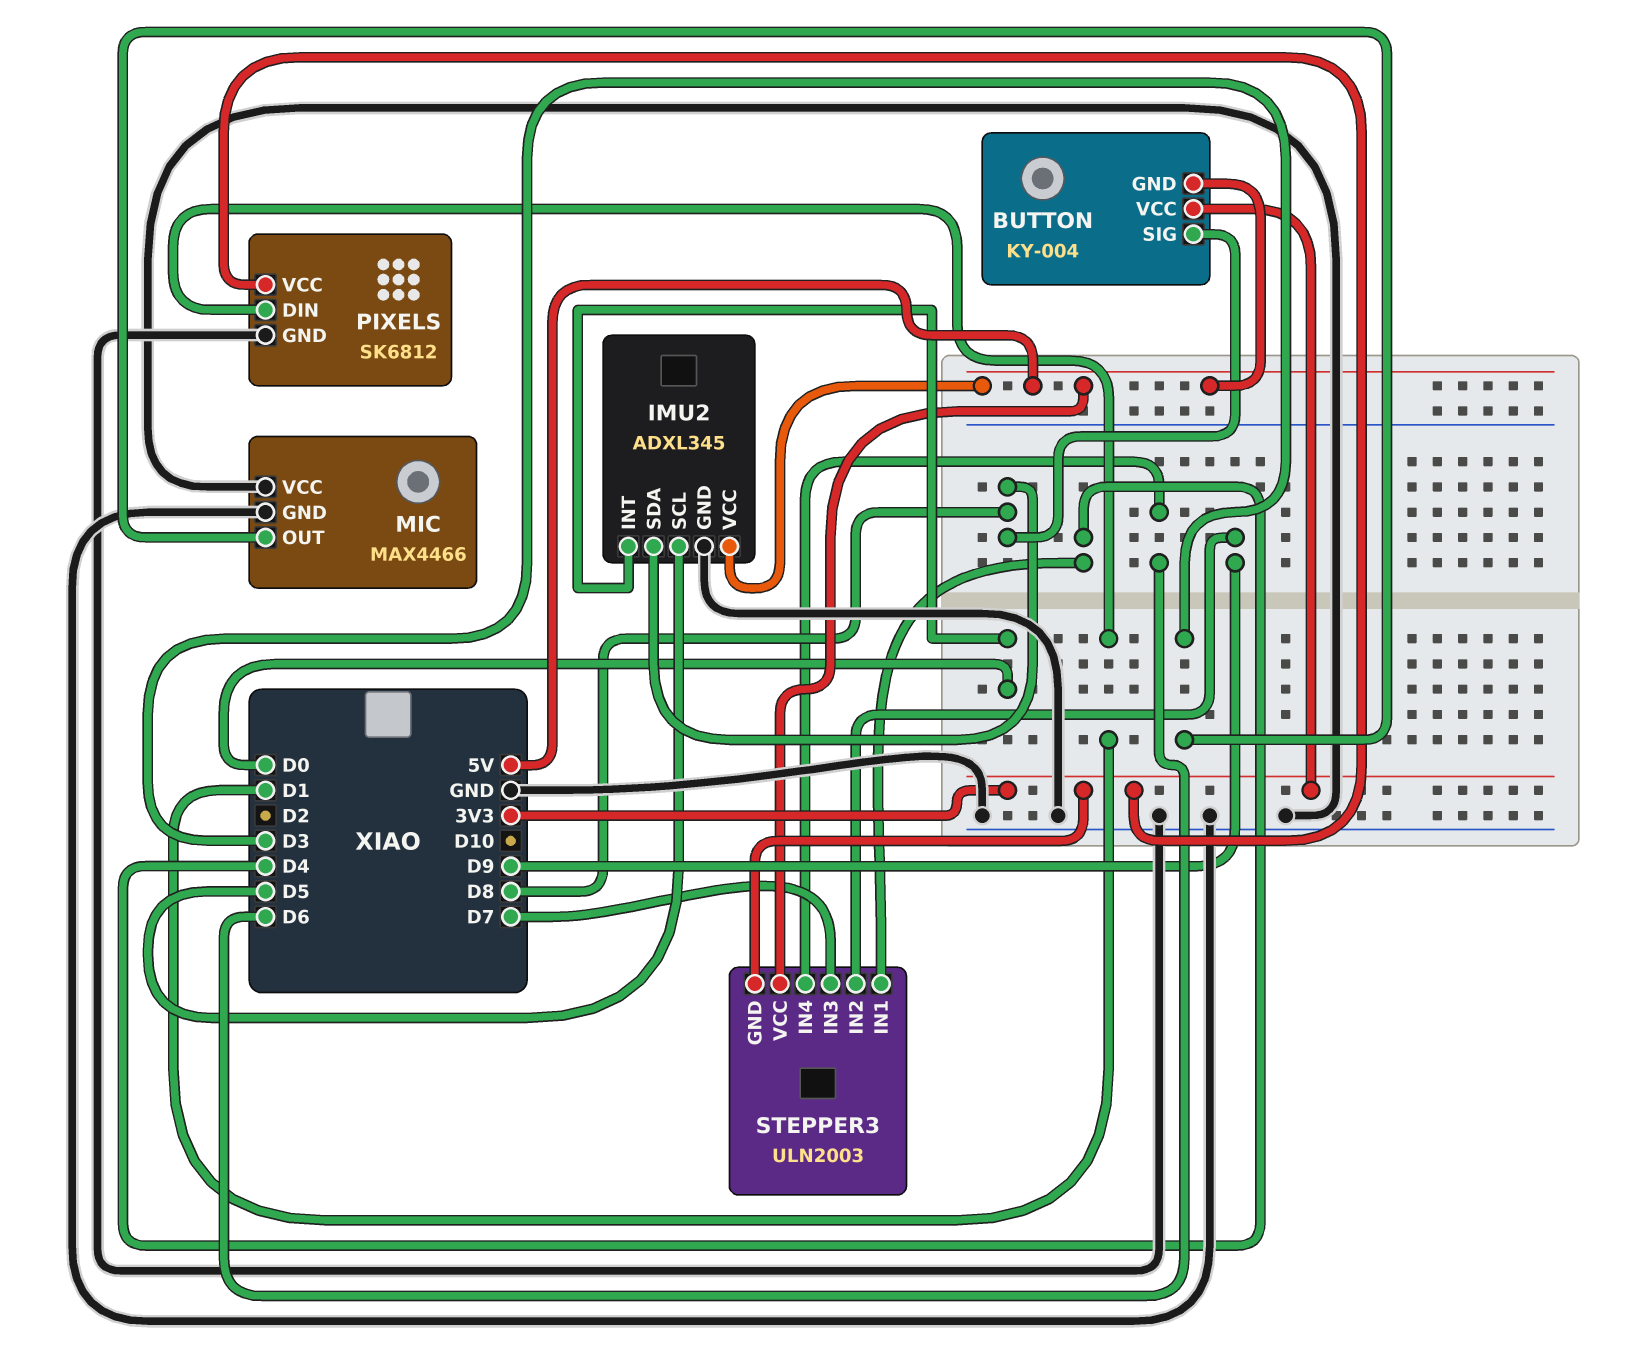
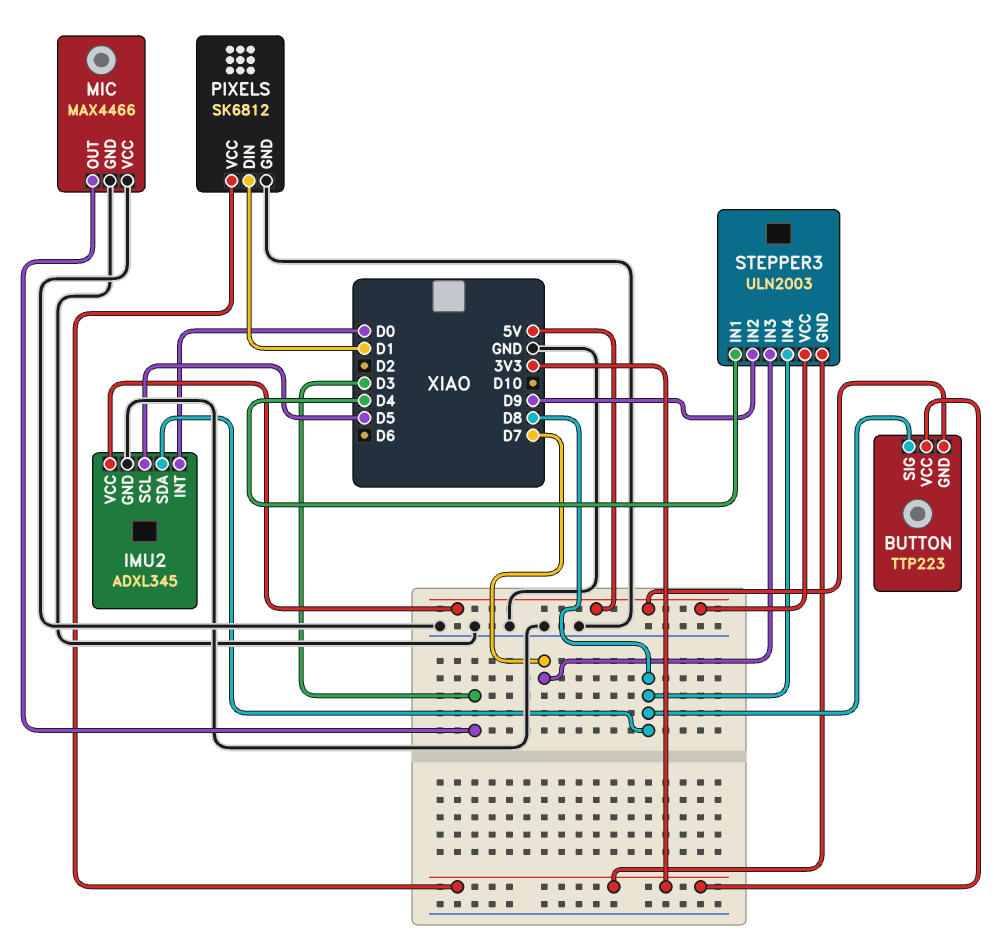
BUTTON: KY-004 -> TTP223
STEPPER3 pin IN4: D6 -> D8

